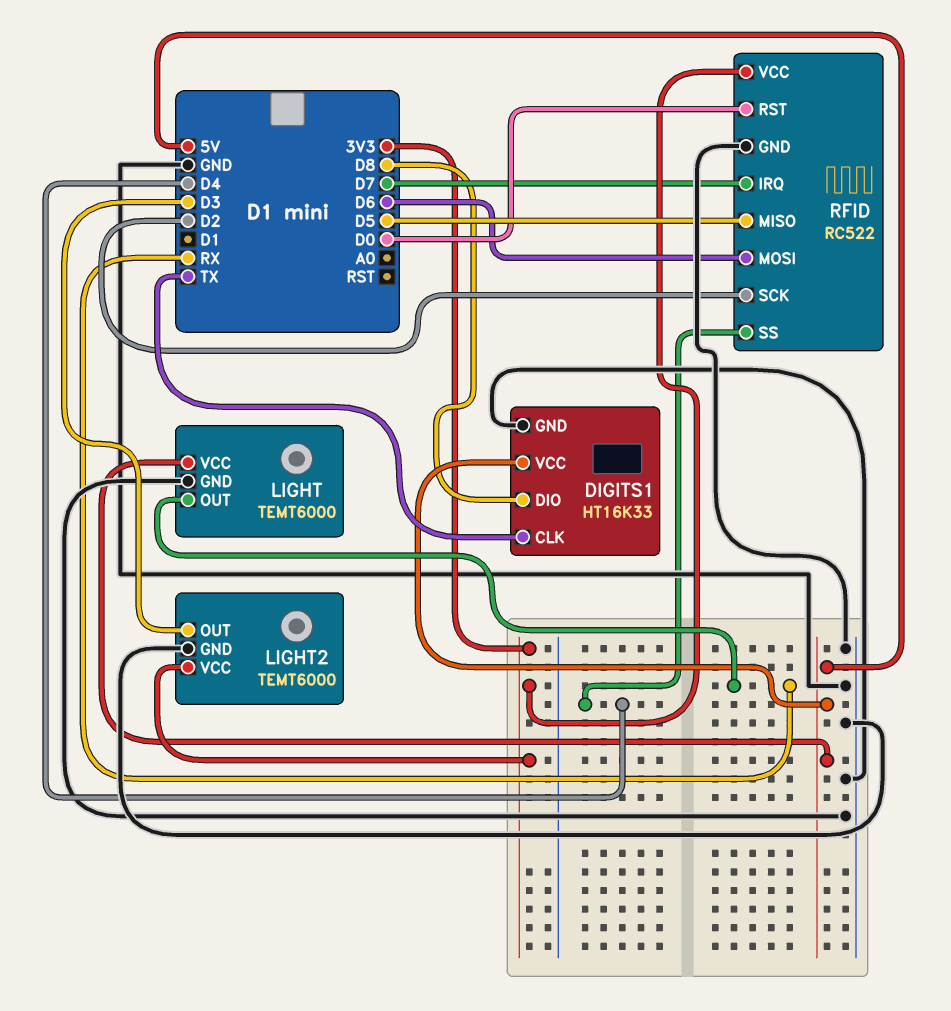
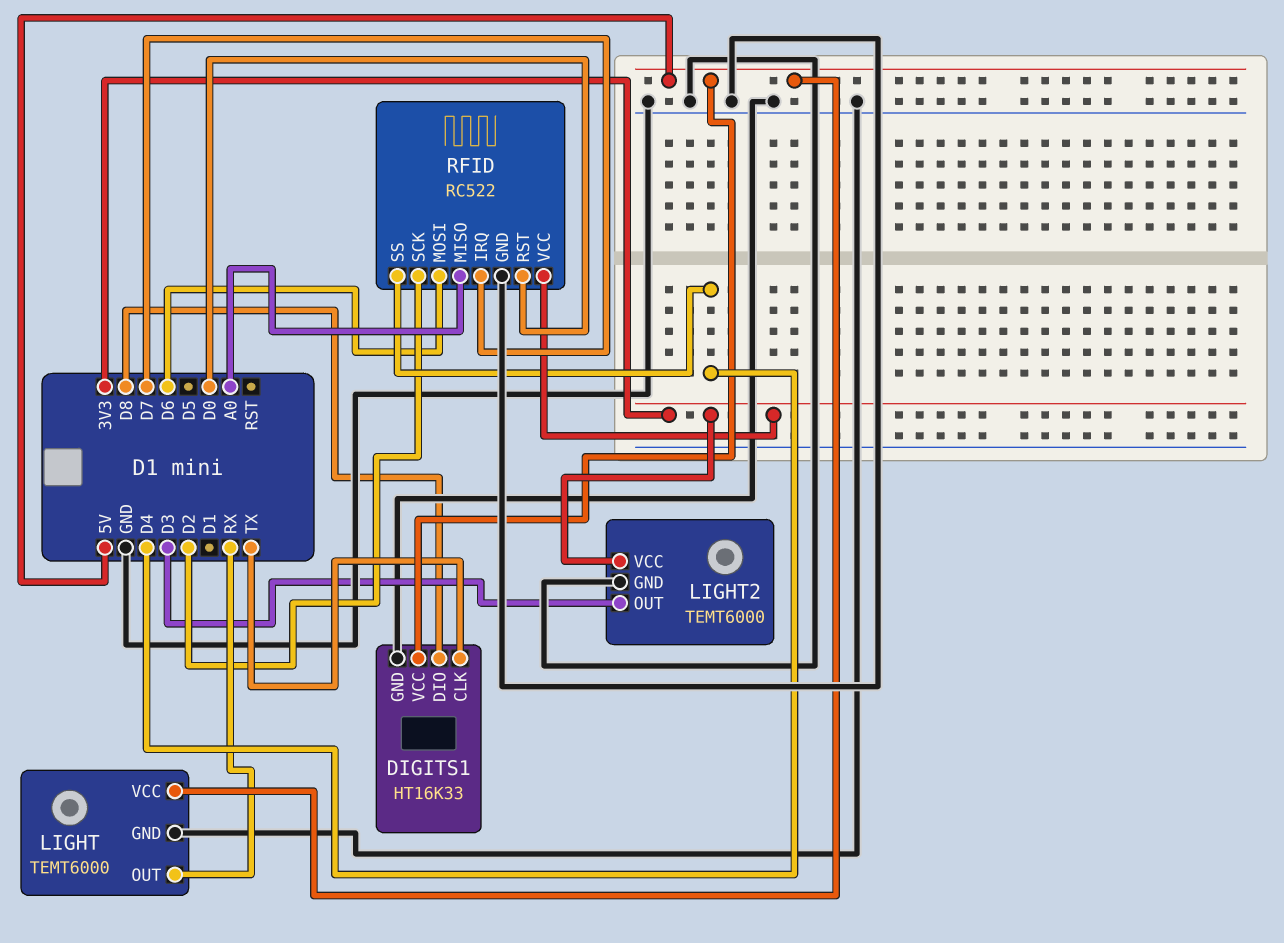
RFID pin MISO: D5 -> A0

